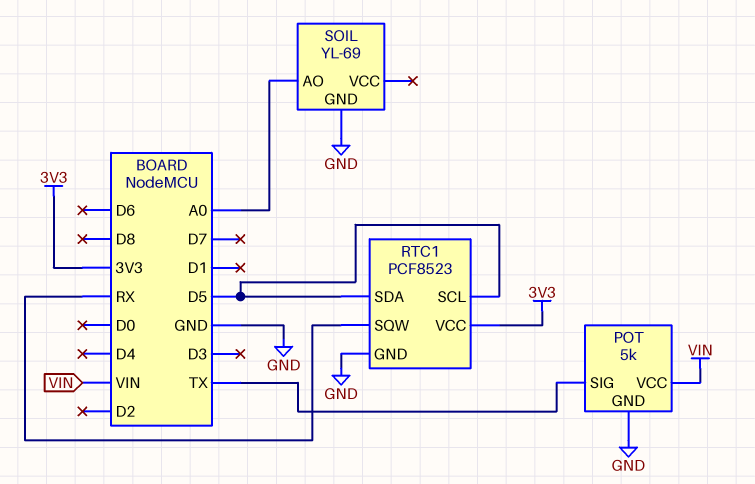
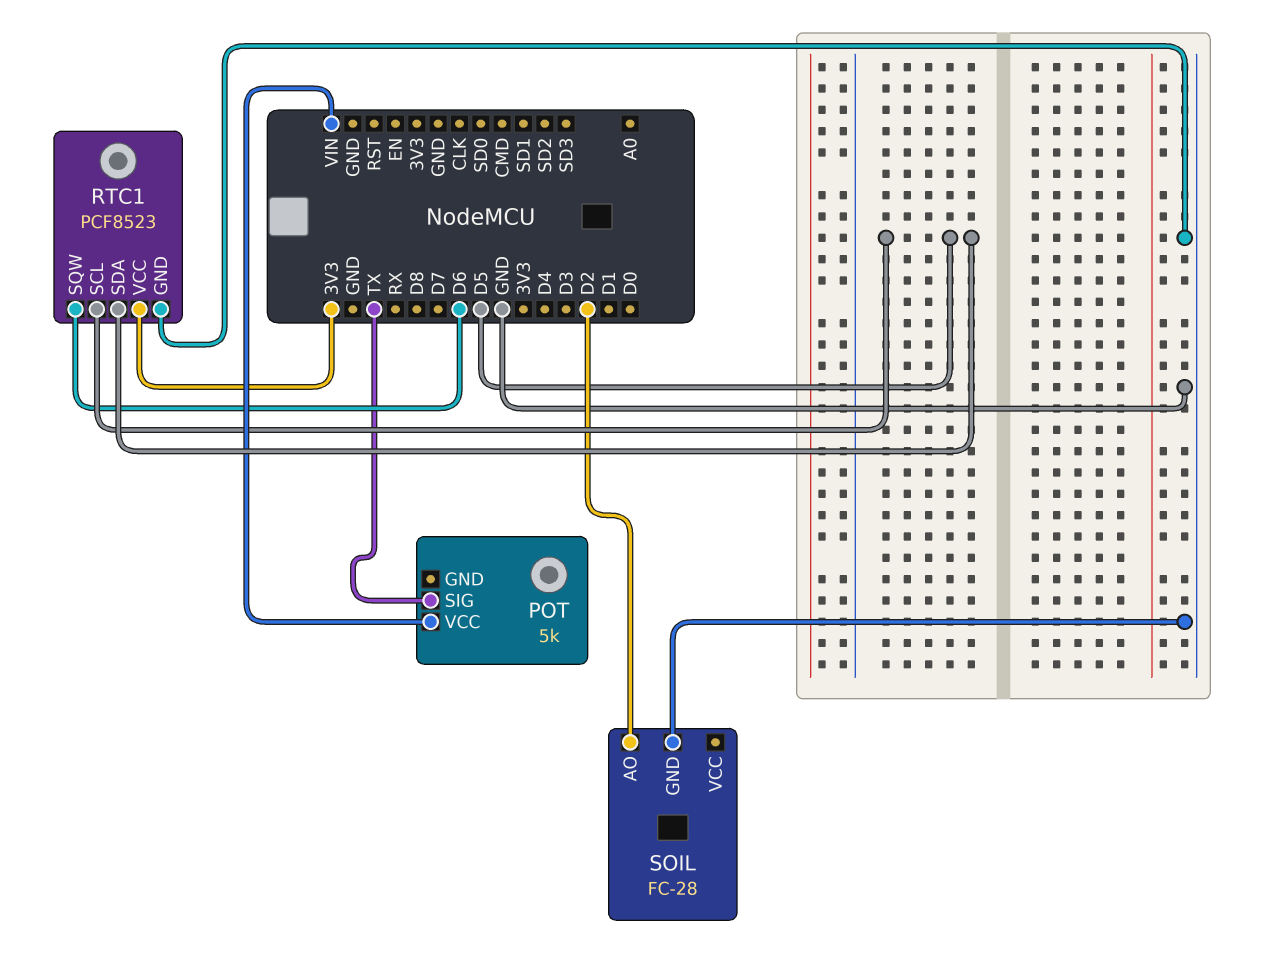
POT pin GND: GND -> none
RTC1 pin SQW: RX -> D6
SOIL: YL-69 -> FC-28
SOIL pin AO: A0 -> D2

